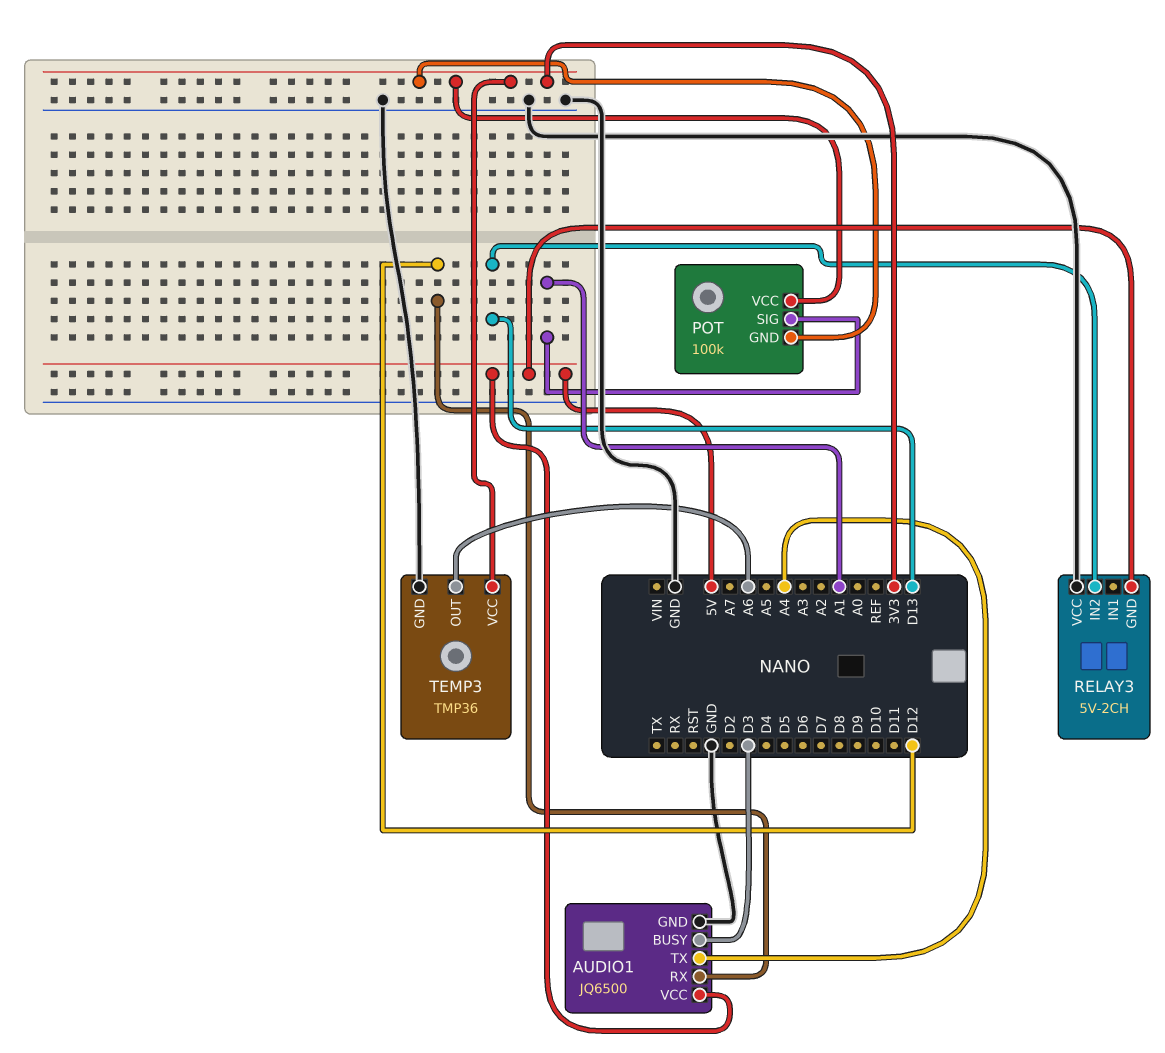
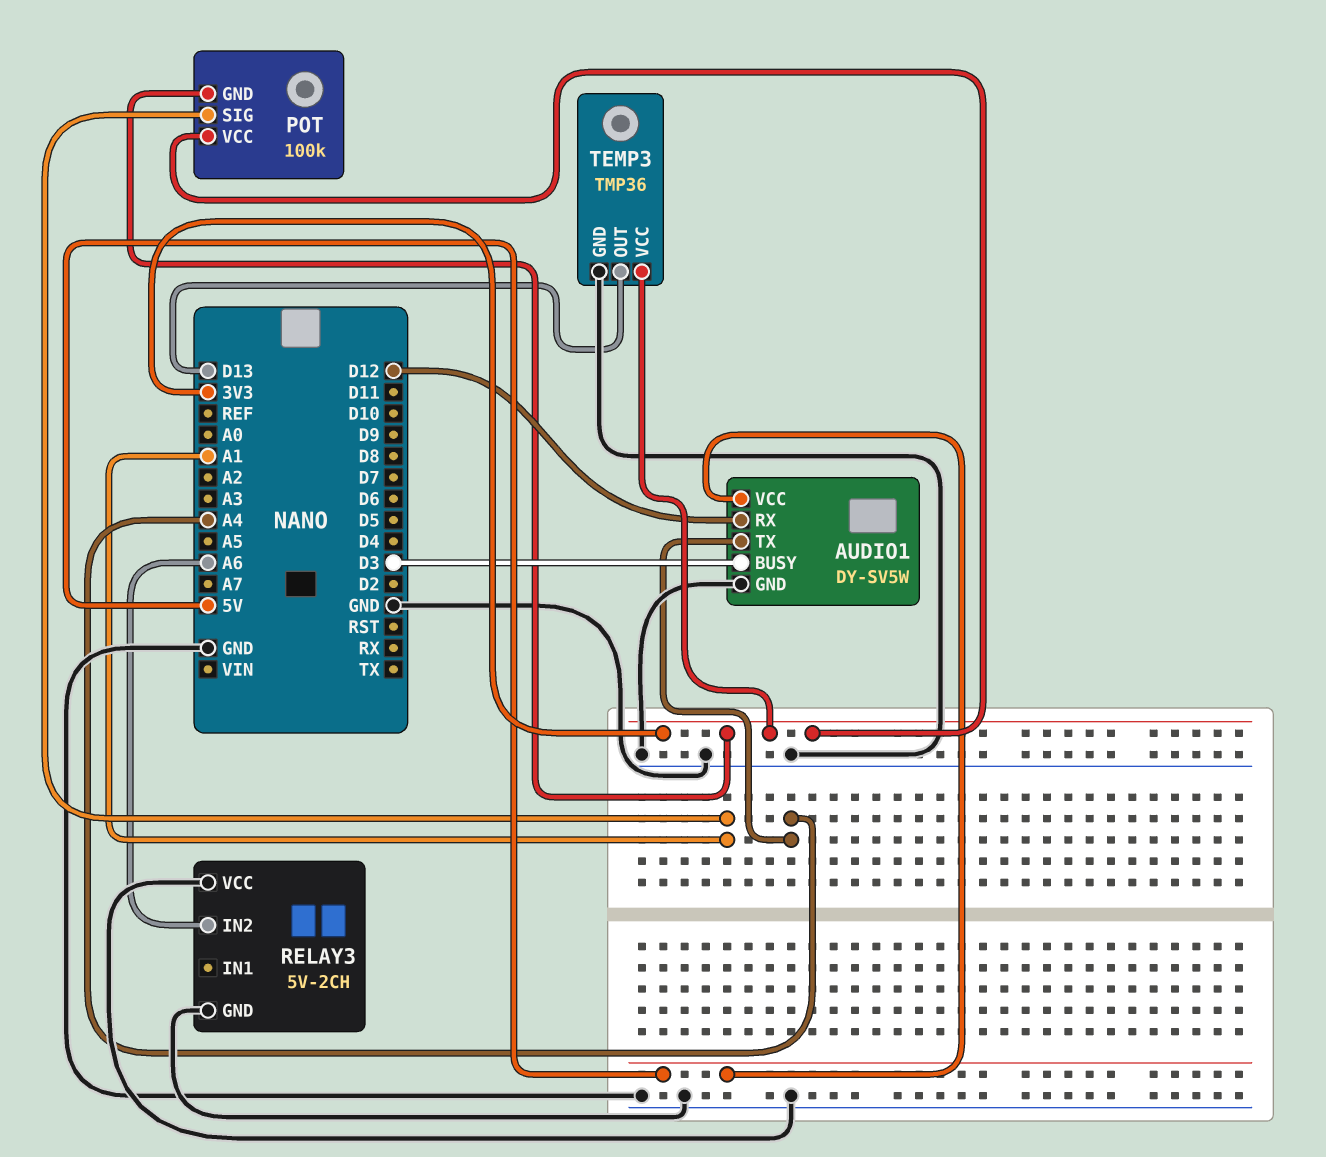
AUDIO1: JQ6500 -> DY-SV5W
RELAY3 pin GND: 5V -> GND
RELAY3 pin IN2: D13 -> A6
TEMP3 pin OUT: A6 -> D13

